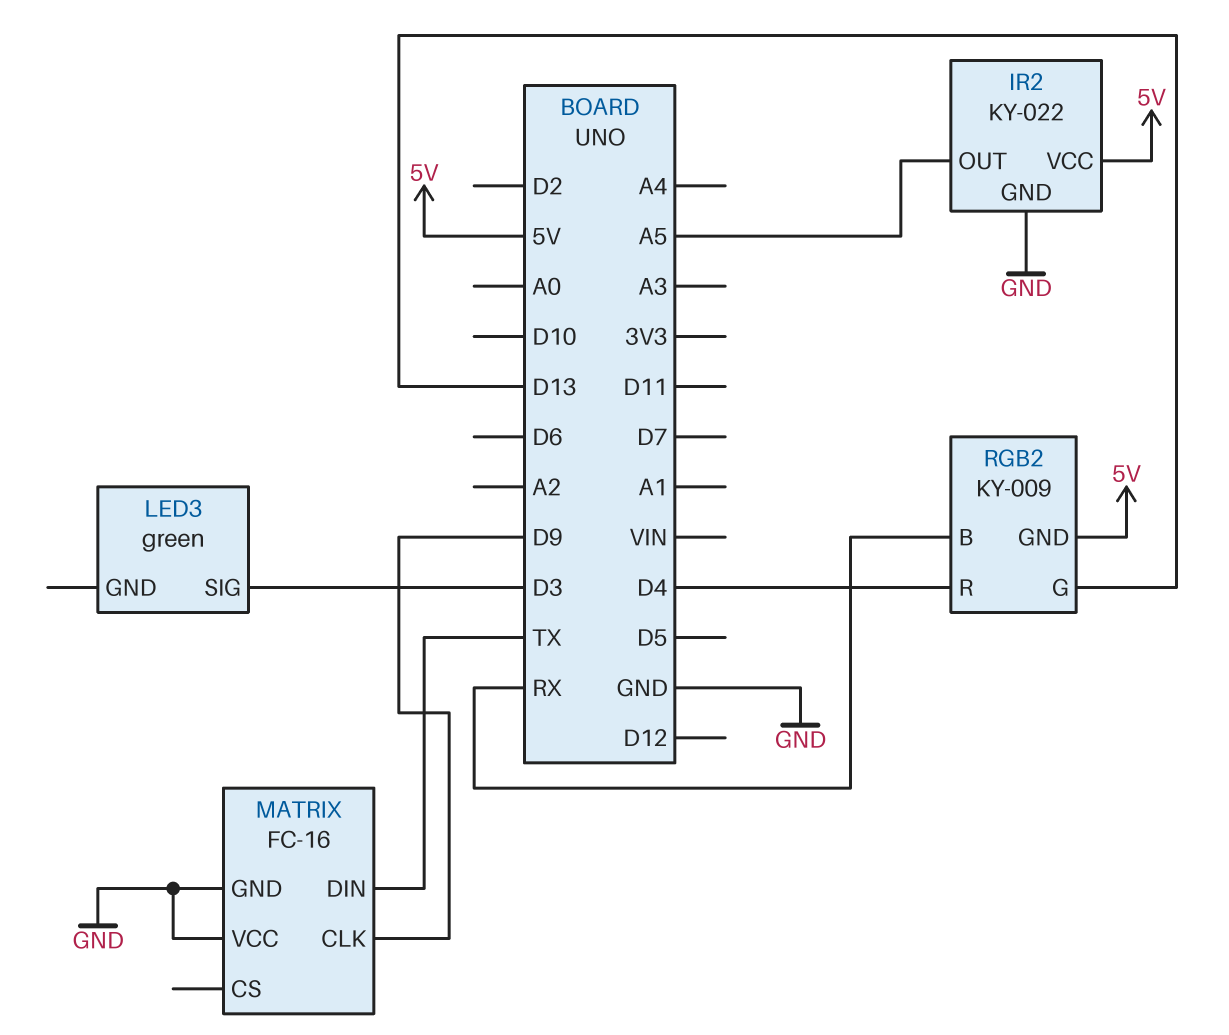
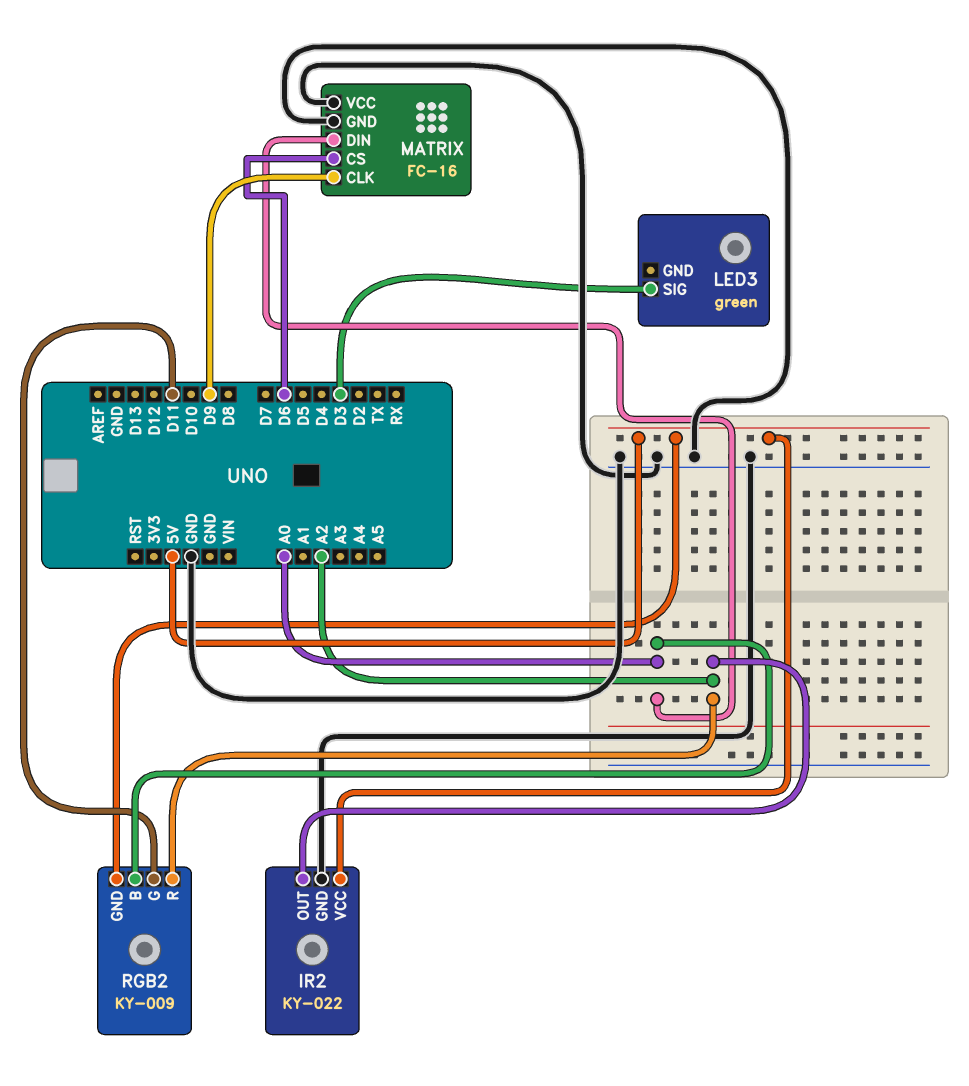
IR2 pin OUT: A5 -> A2
MATRIX pin CS: none -> D6
MATRIX pin DIN: TX -> A0
RGB2 pin B: RX -> A0
RGB2 pin G: D13 -> D11
RGB2 pin R: D4 -> A2

